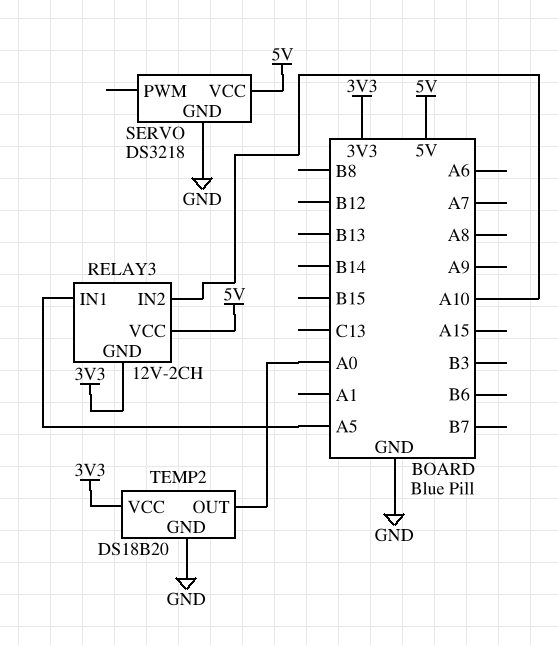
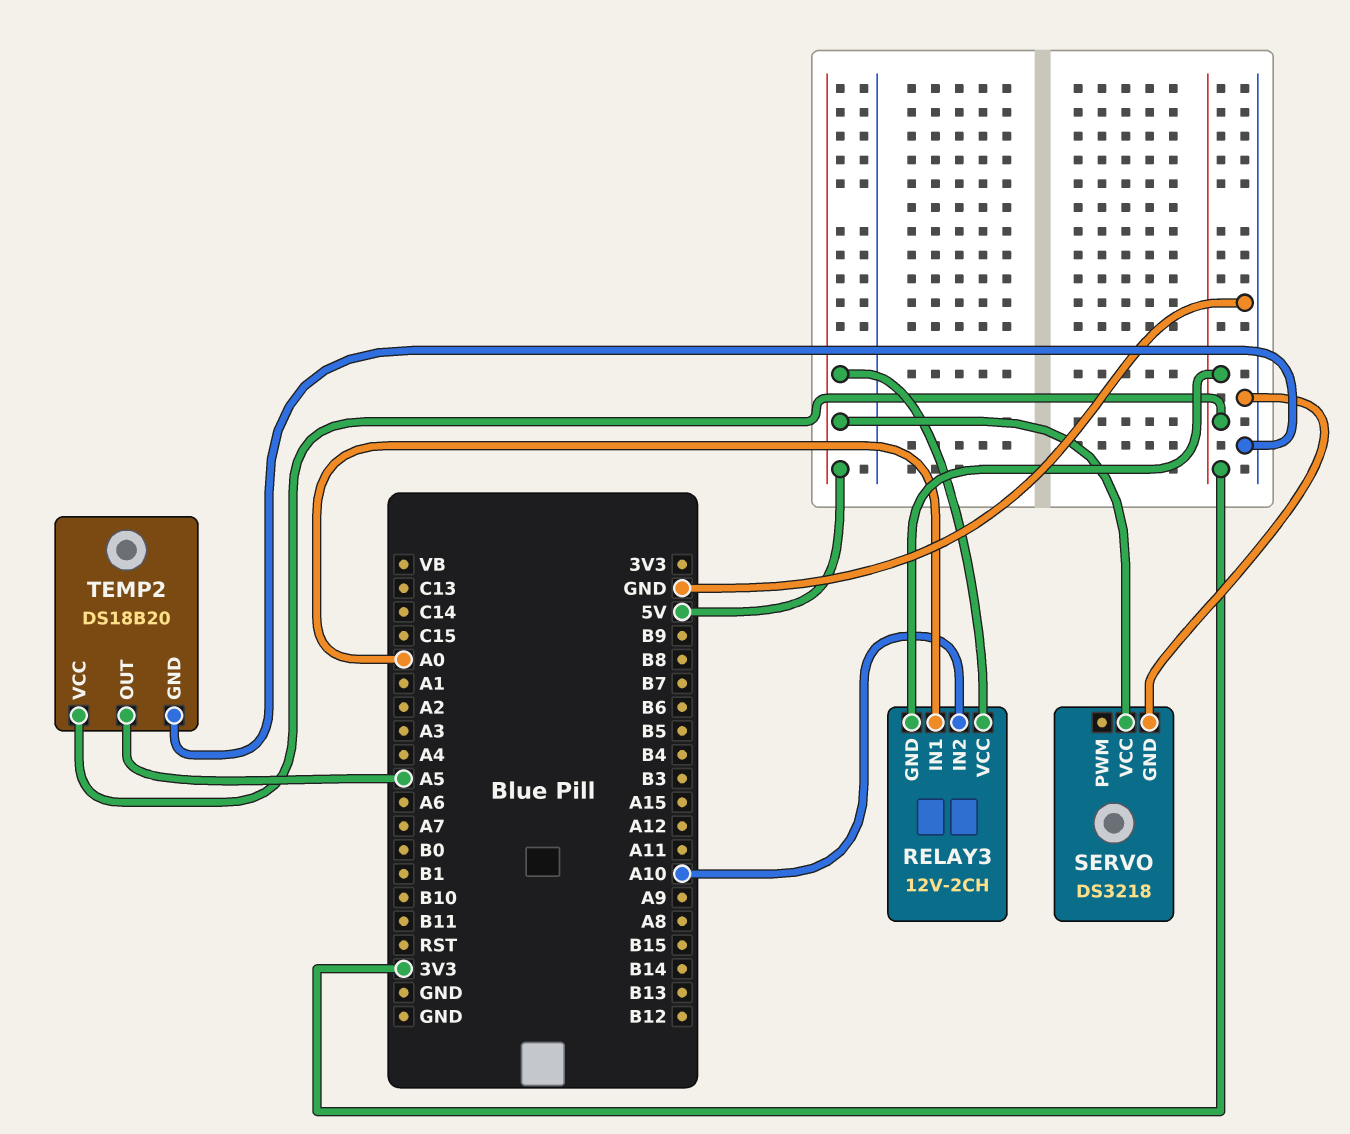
RELAY3 pin IN1: A5 -> A0
TEMP2 pin OUT: A0 -> A5

